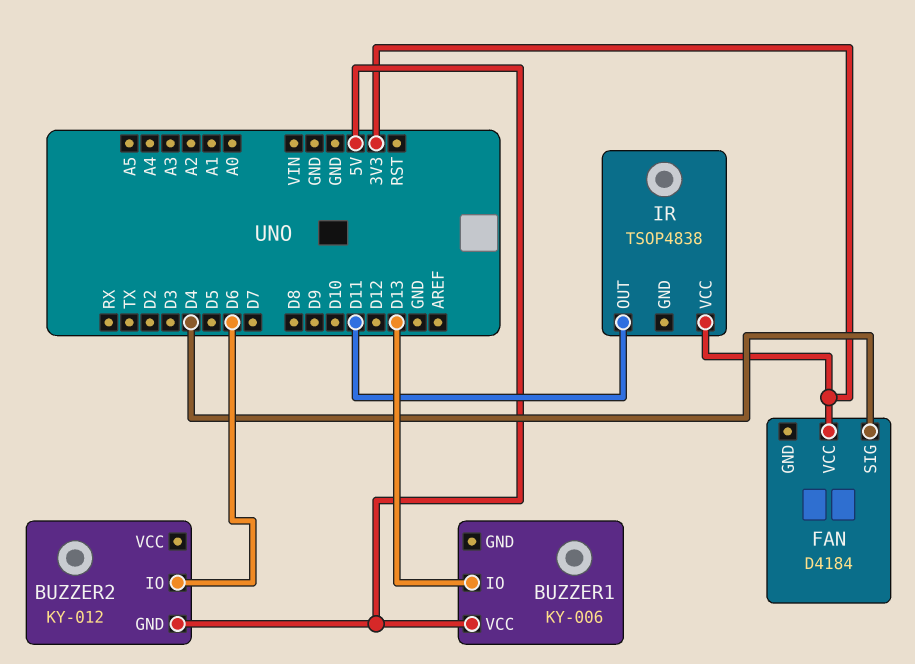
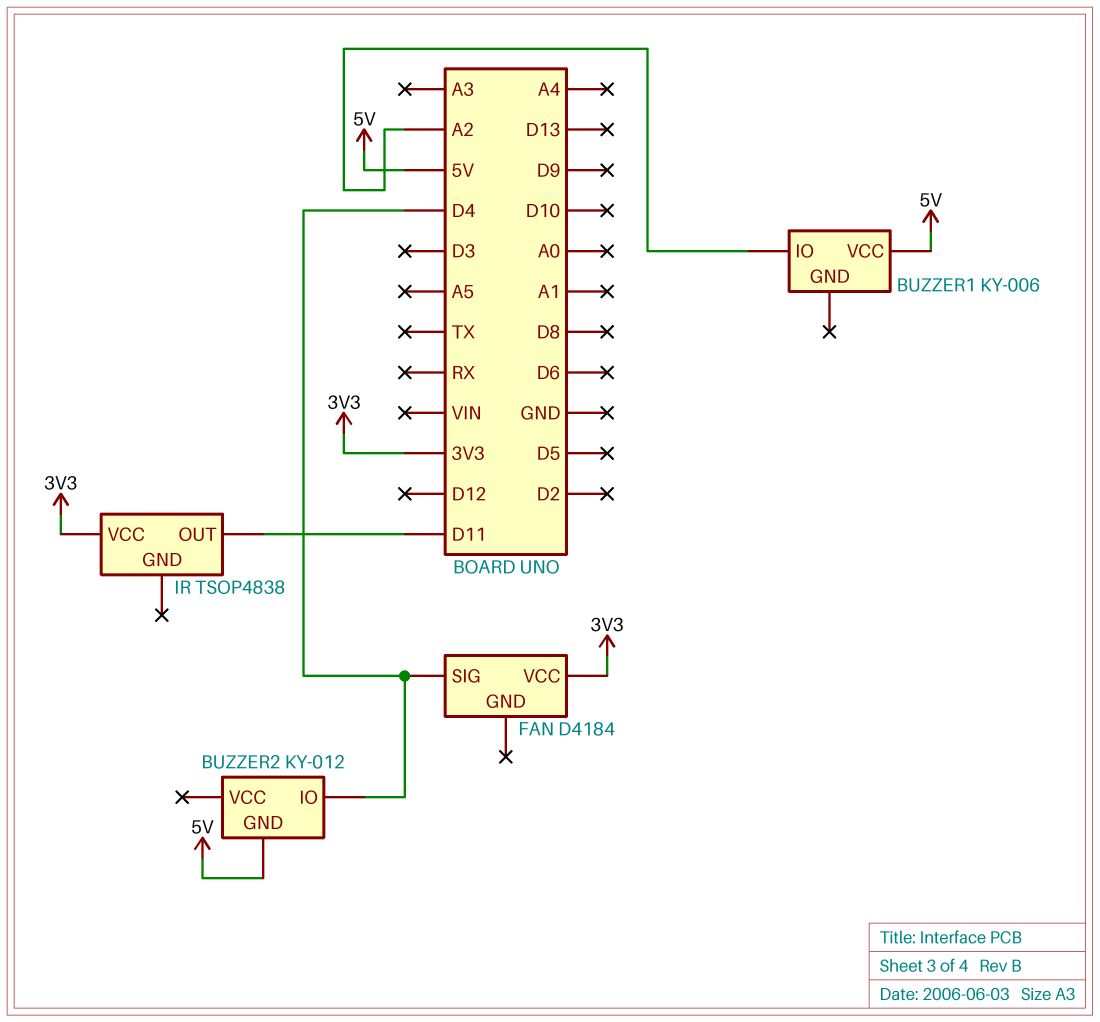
BUZZER1 pin IO: D13 -> A2
BUZZER2 pin IO: D6 -> D4

